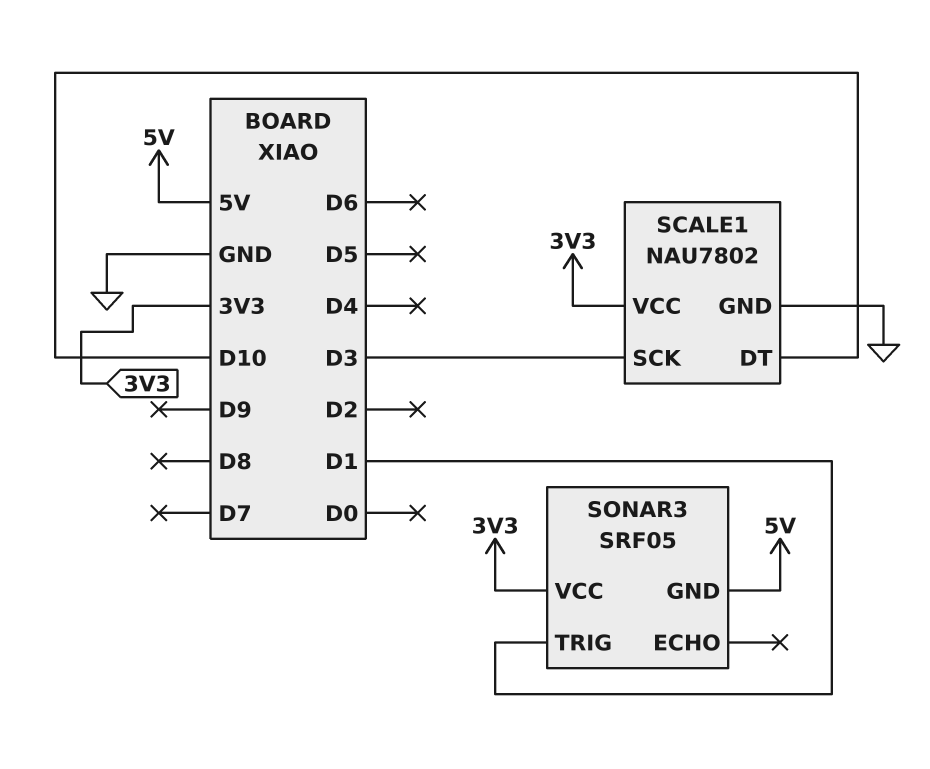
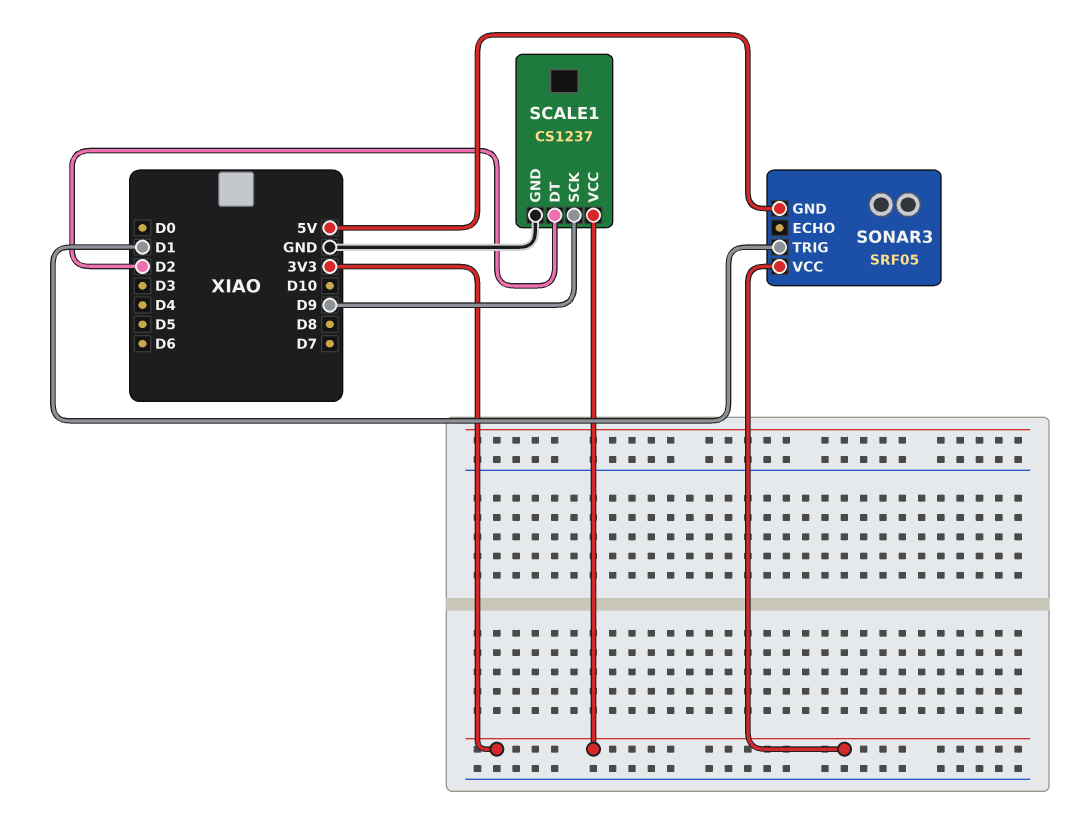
SCALE1: NAU7802 -> CS1237
SCALE1 pin DT: D10 -> D2
SCALE1 pin SCK: D3 -> D9

